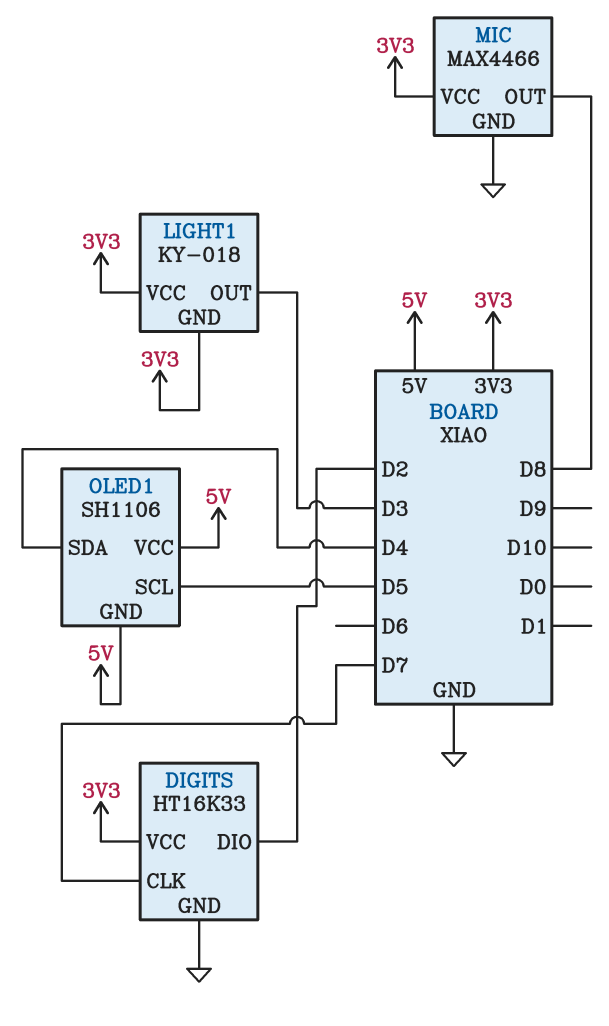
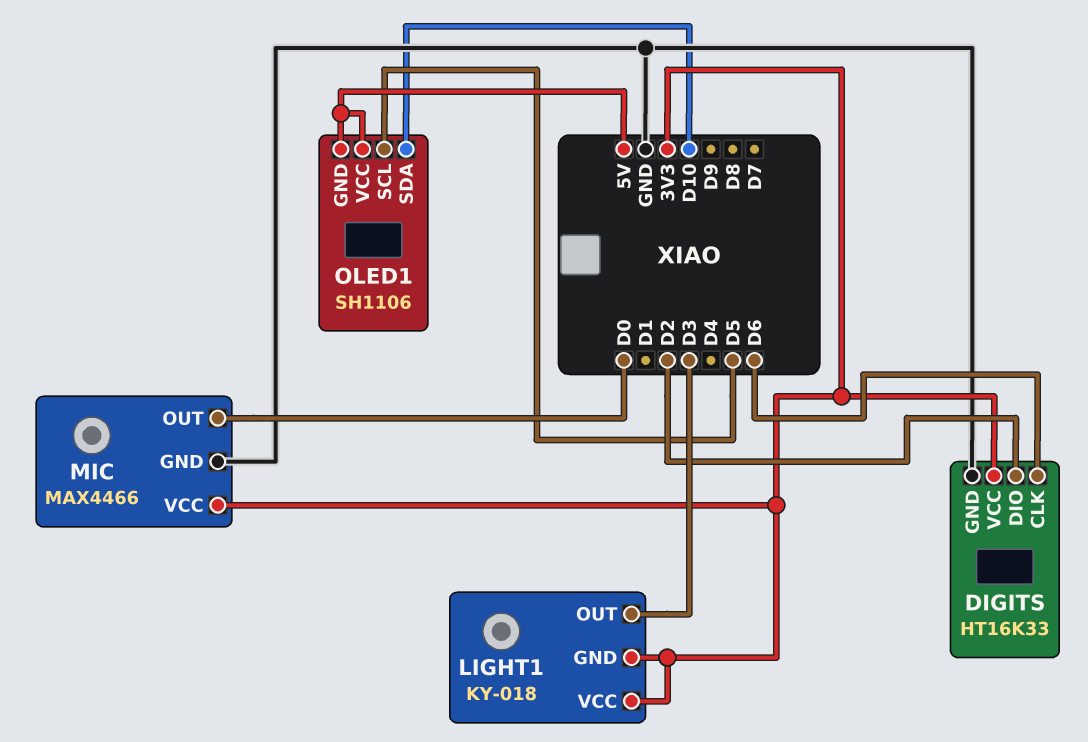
DIGITS pin CLK: D7 -> D6
MIC pin OUT: D8 -> D0
OLED1 pin SDA: D4 -> D10

